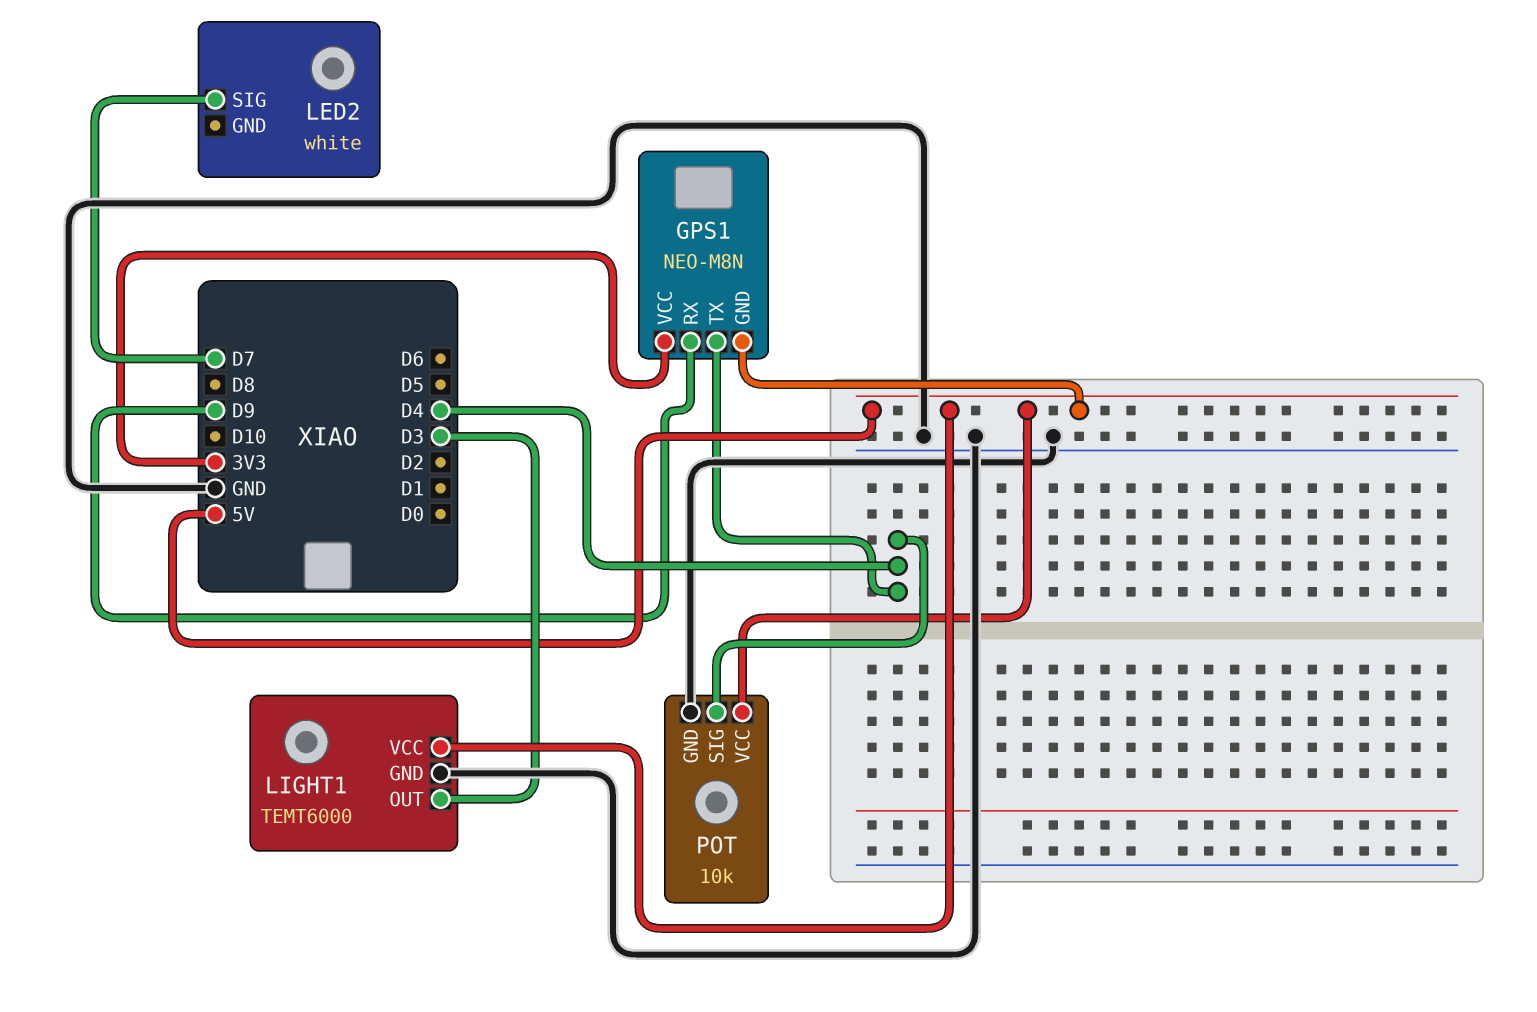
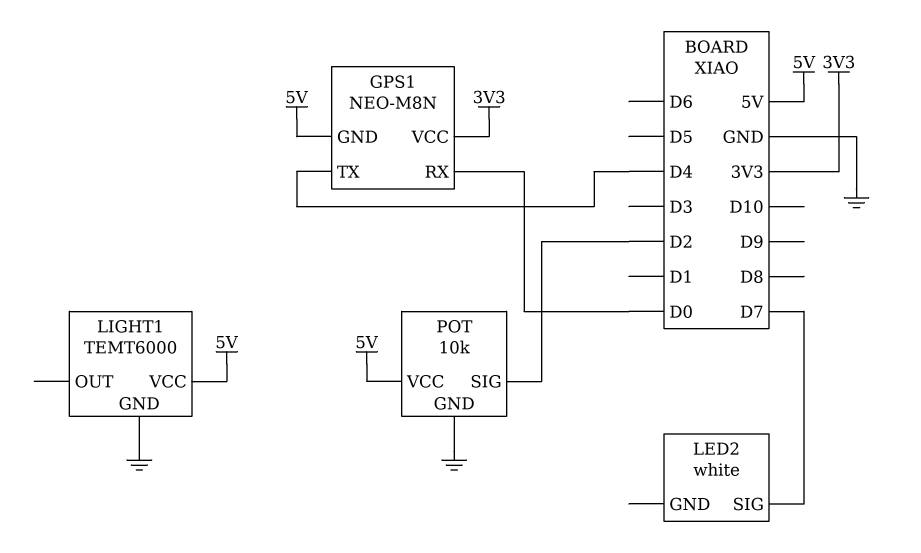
GPS1 pin RX: D9 -> D0
LIGHT1 pin OUT: D3 -> none
POT pin SIG: D4 -> D2

